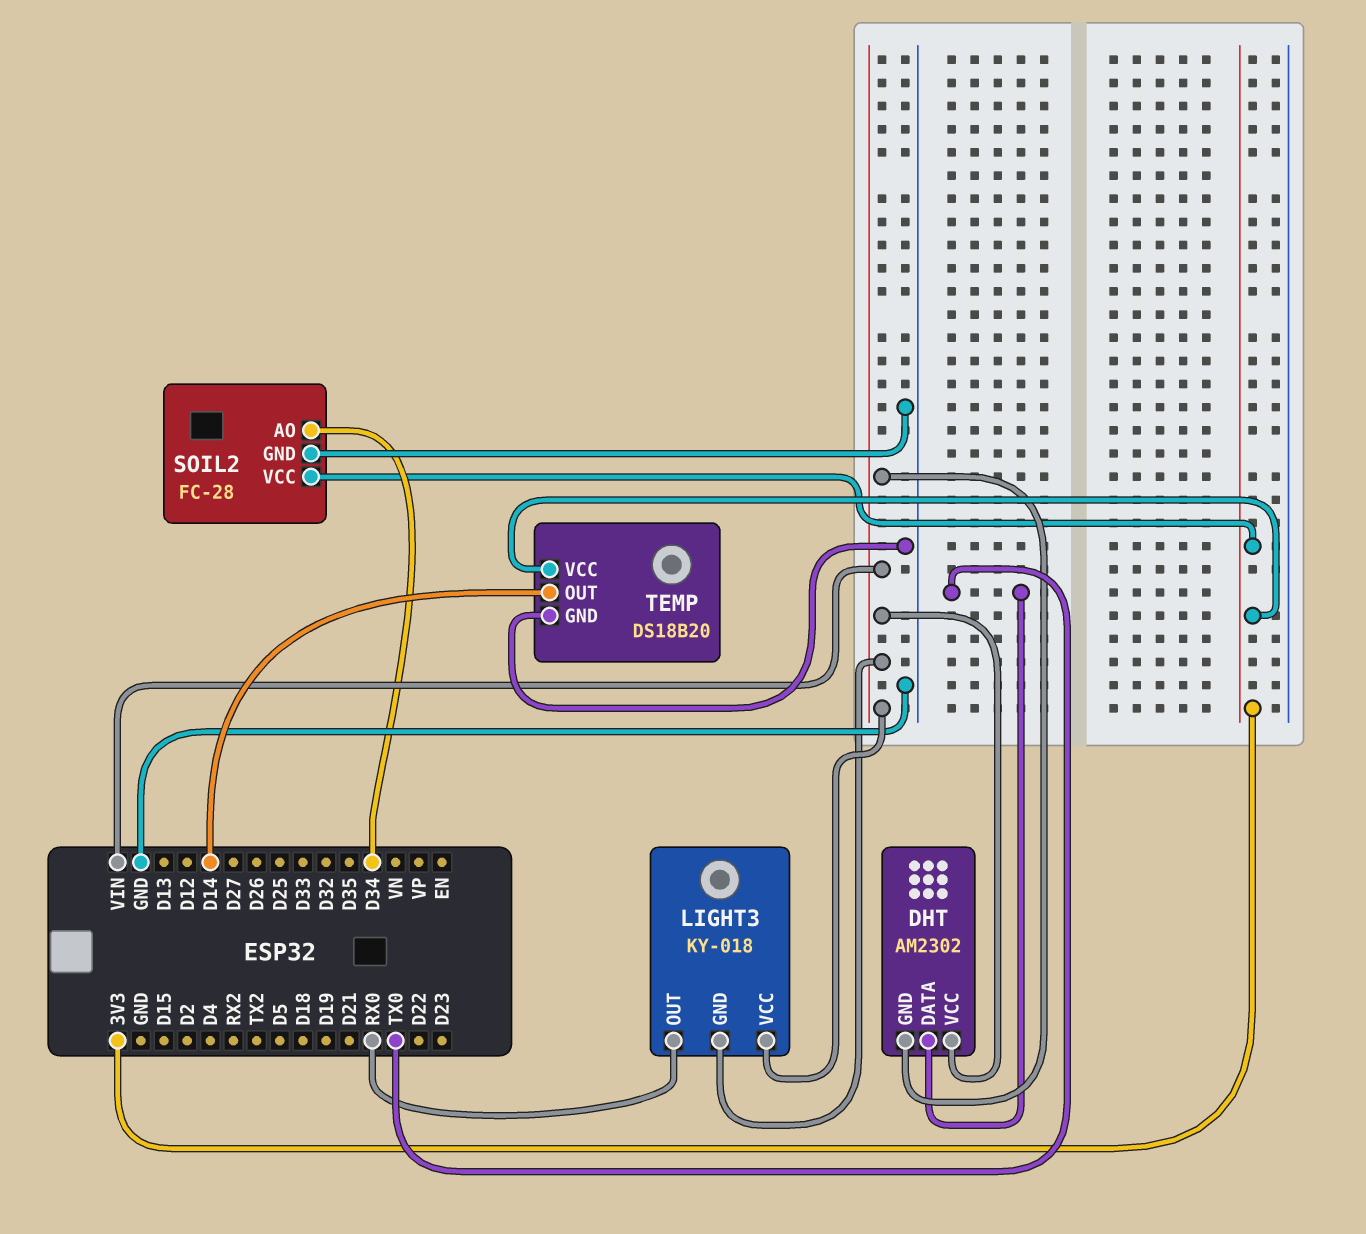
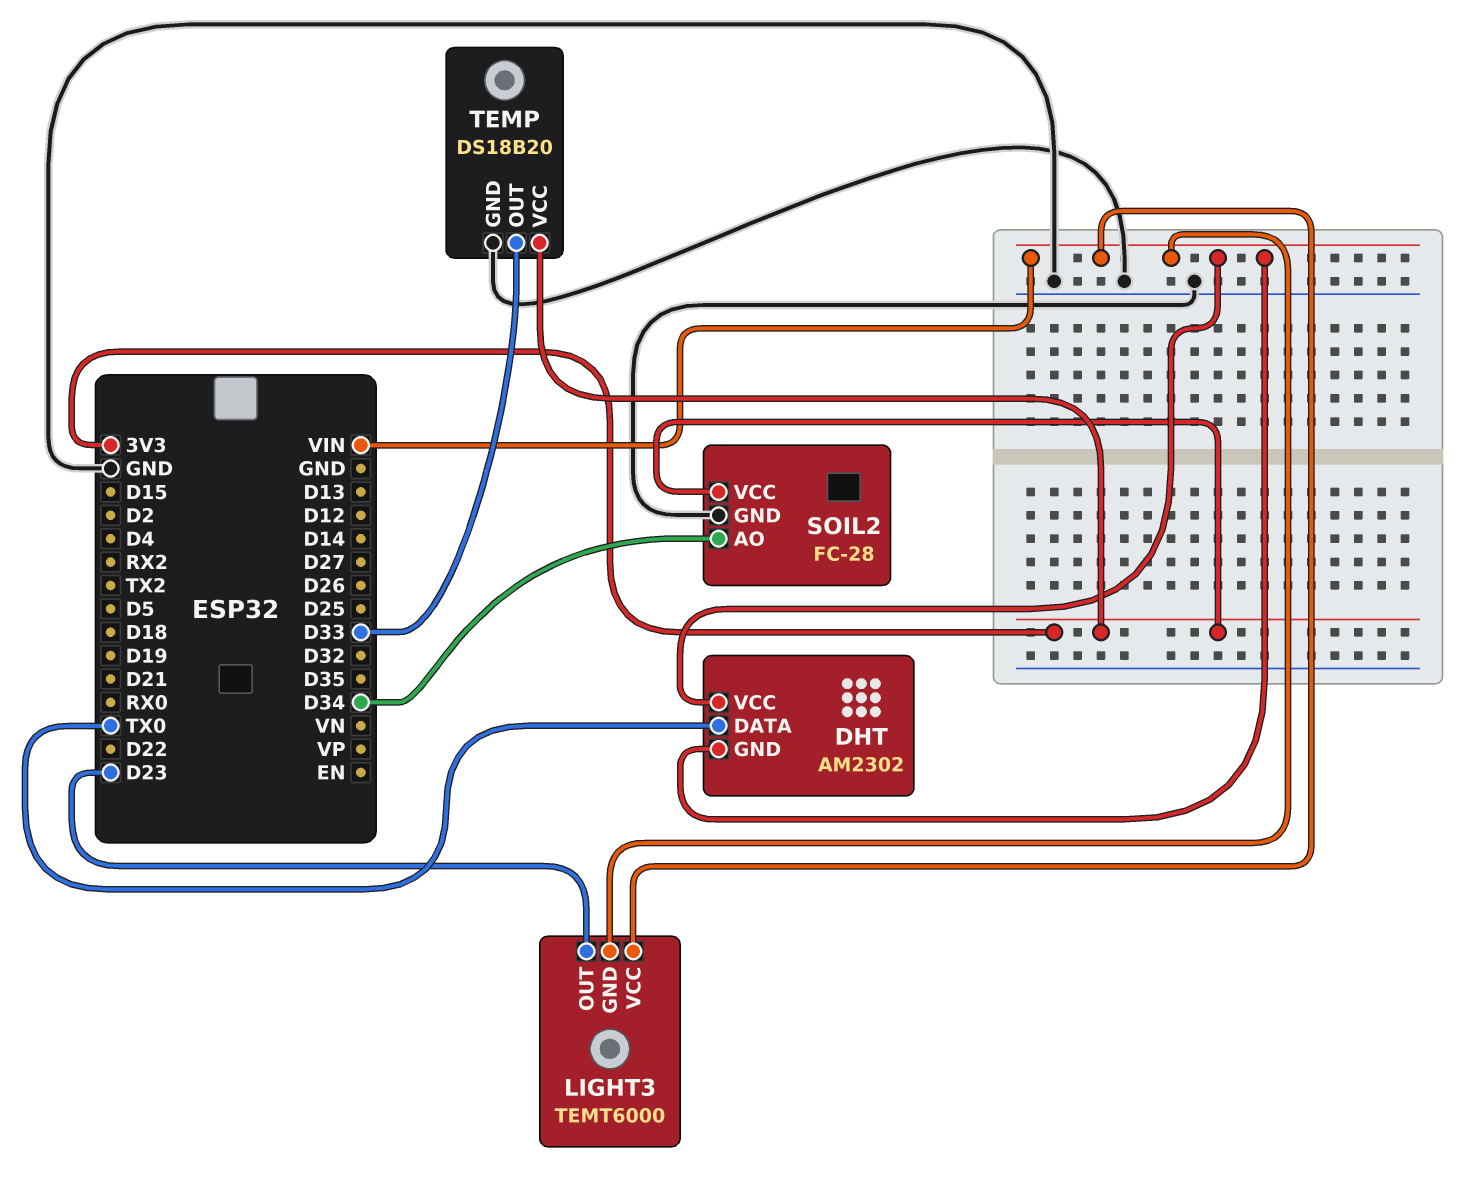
LIGHT3: KY-018 -> TEMT6000
LIGHT3 pin OUT: RX0 -> D23
TEMP pin OUT: D14 -> D33

